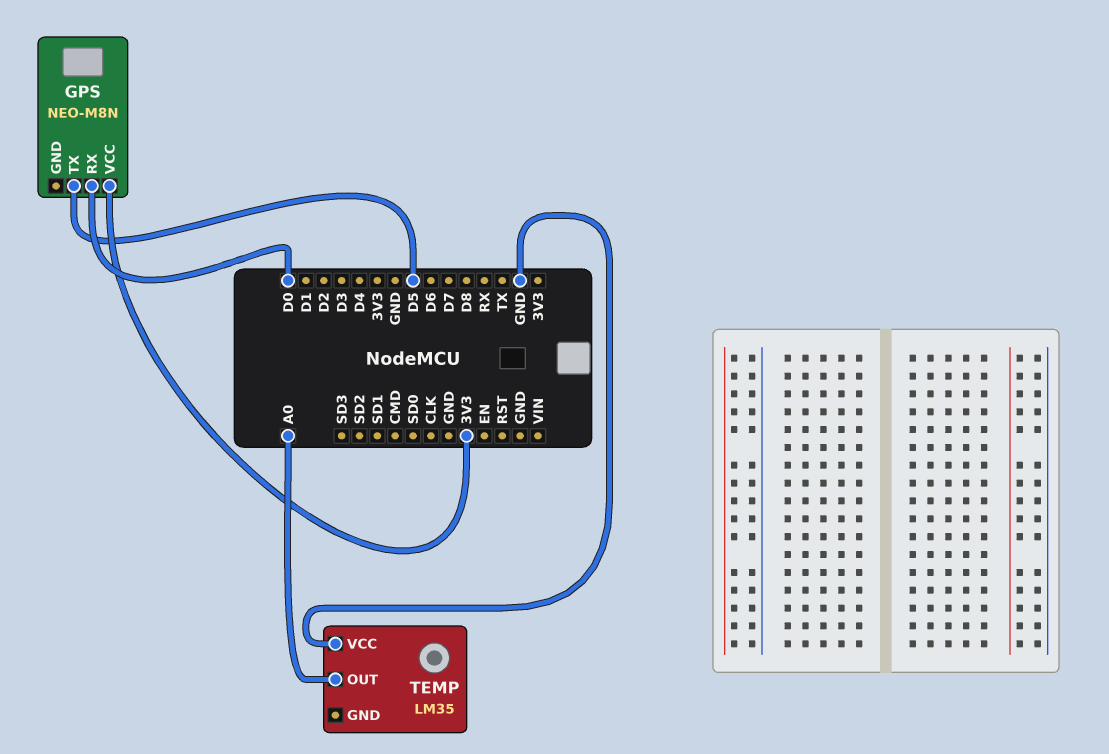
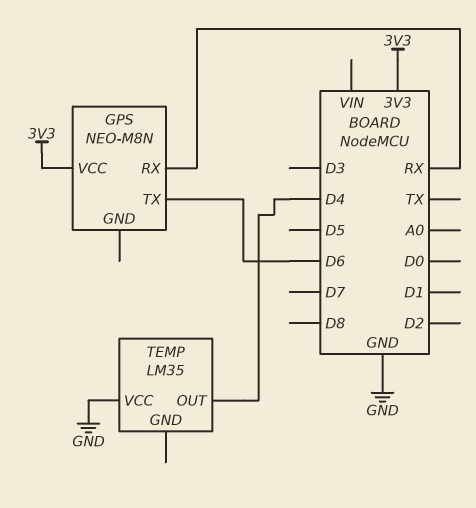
GPS pin RX: D0 -> RX
GPS pin TX: D5 -> D6
TEMP pin OUT: A0 -> D4

